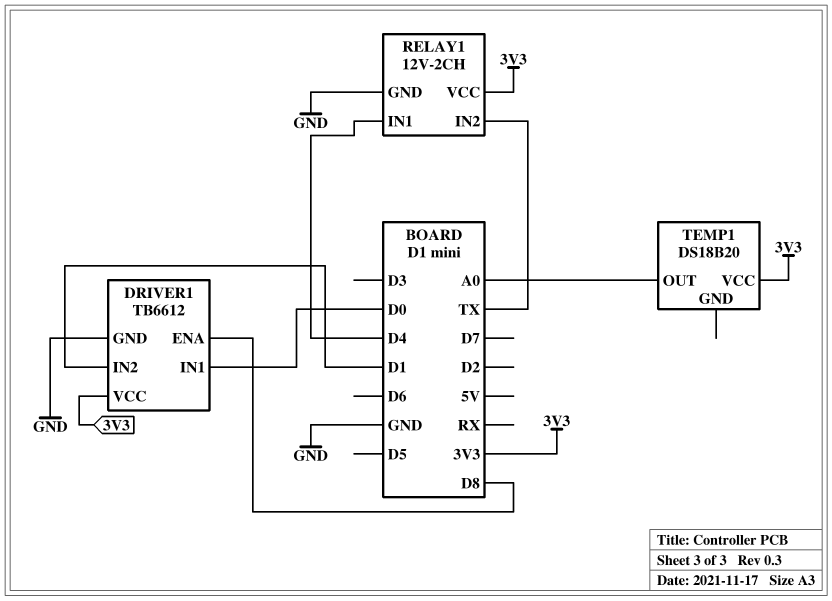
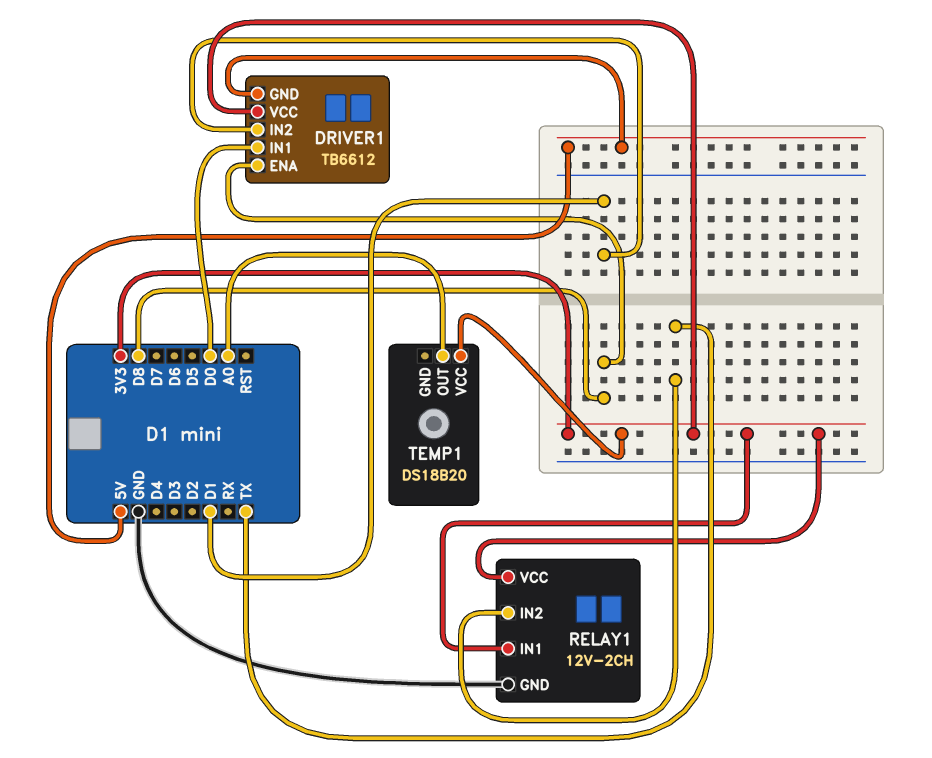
DRIVER1 pin GND: GND -> 5V
RELAY1 pin IN1: D4 -> 3V3

